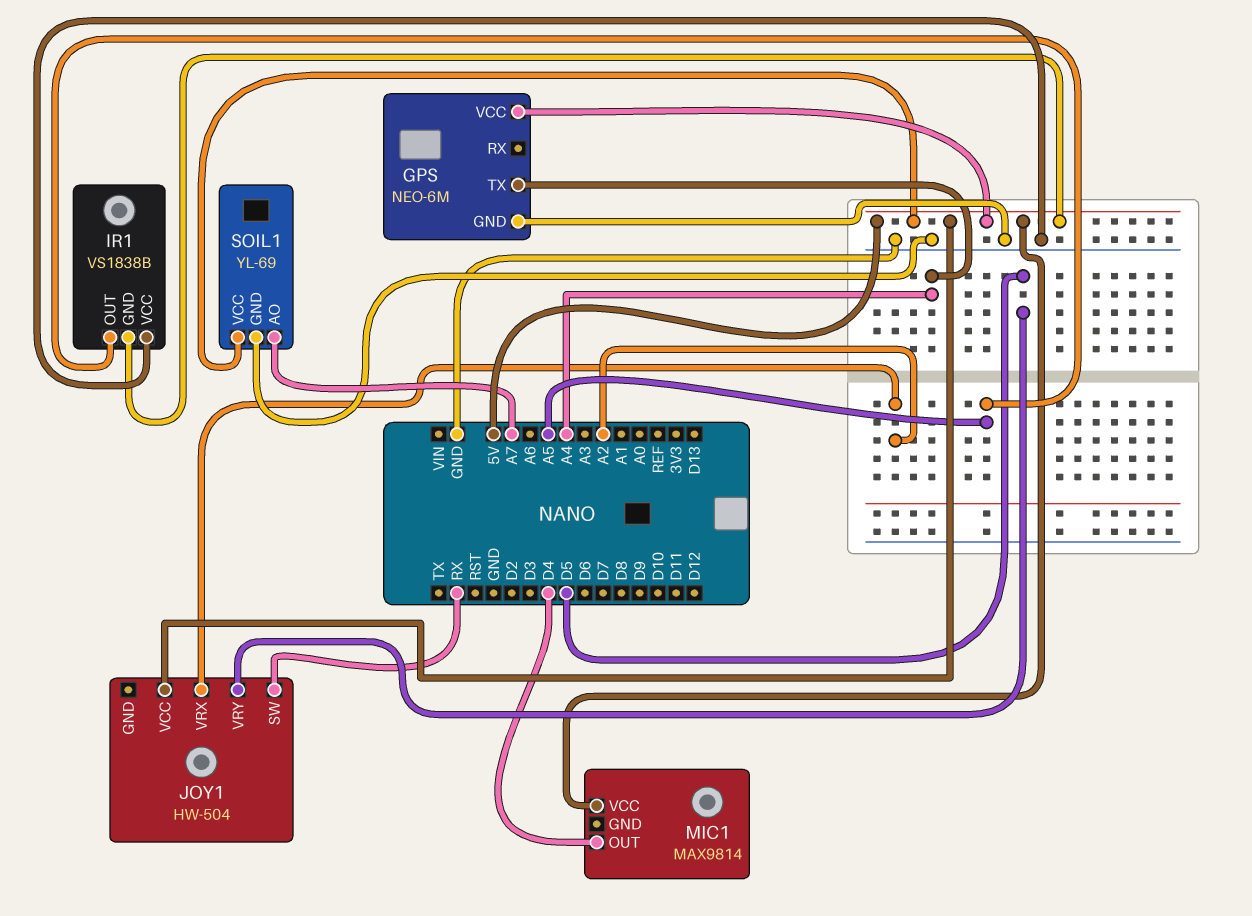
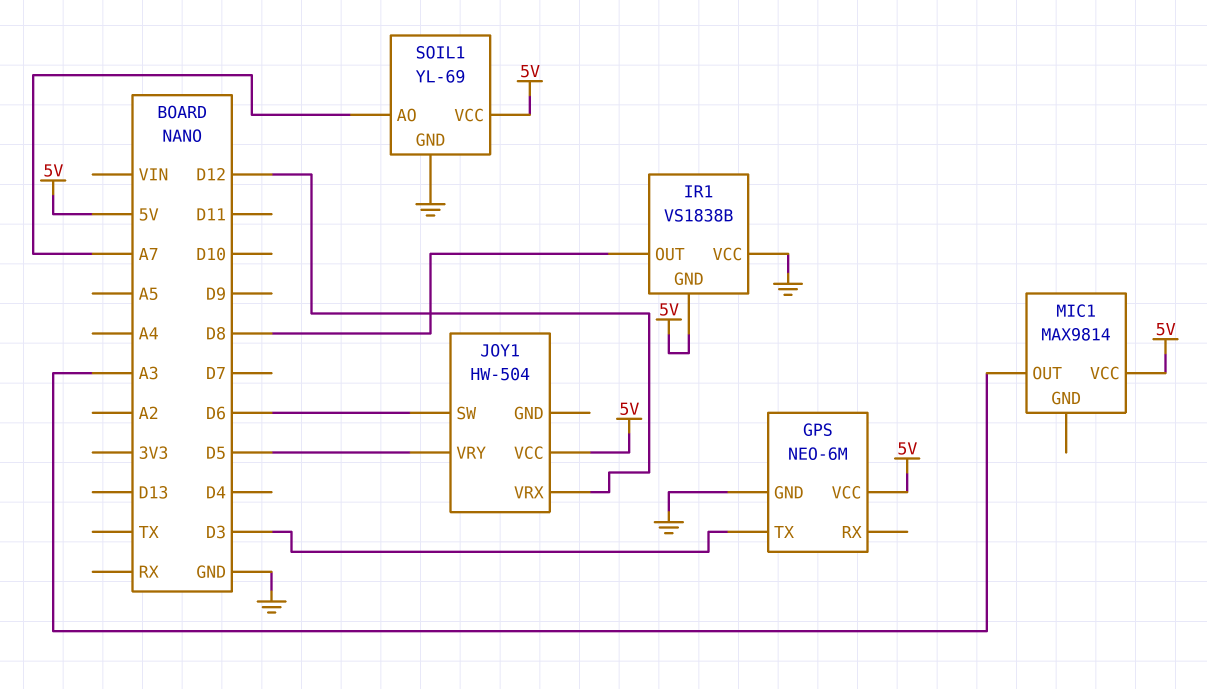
GPS pin TX: A4 -> D3
IR1 pin OUT: A5 -> D8
JOY1 pin SW: RX -> D6
JOY1 pin VRX: A2 -> D12
MIC1 pin OUT: D4 -> A3

